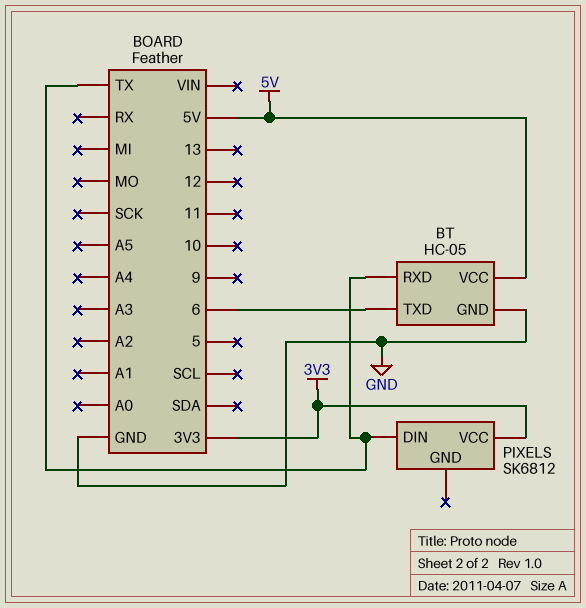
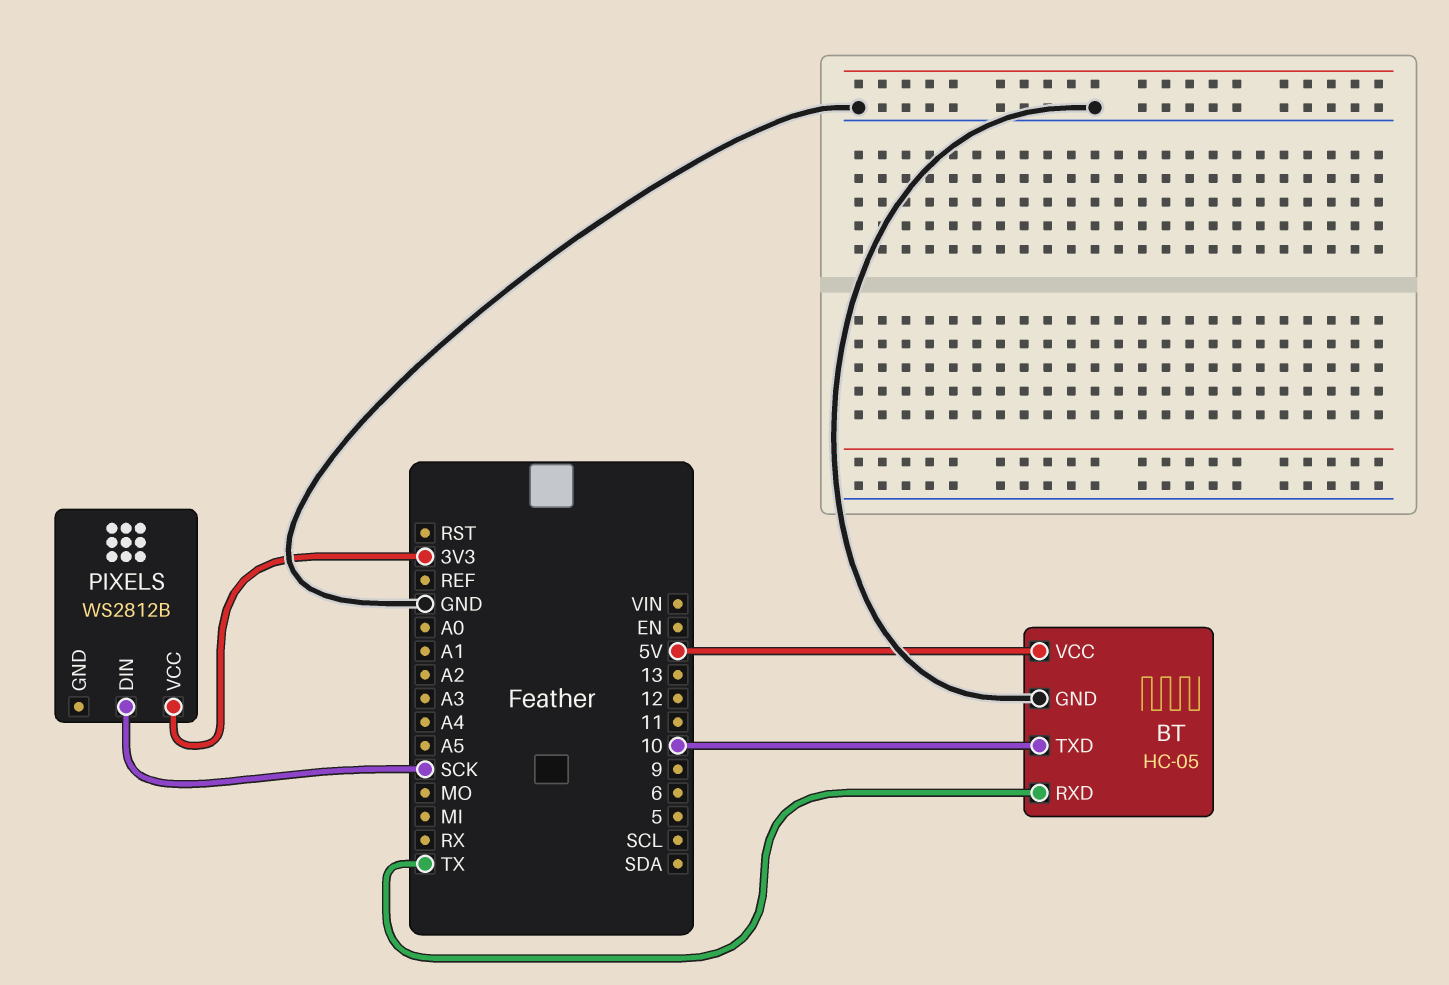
BT pin TXD: 6 -> 10
PIXELS: SK6812 -> WS2812B
PIXELS pin DIN: TX -> SCK

